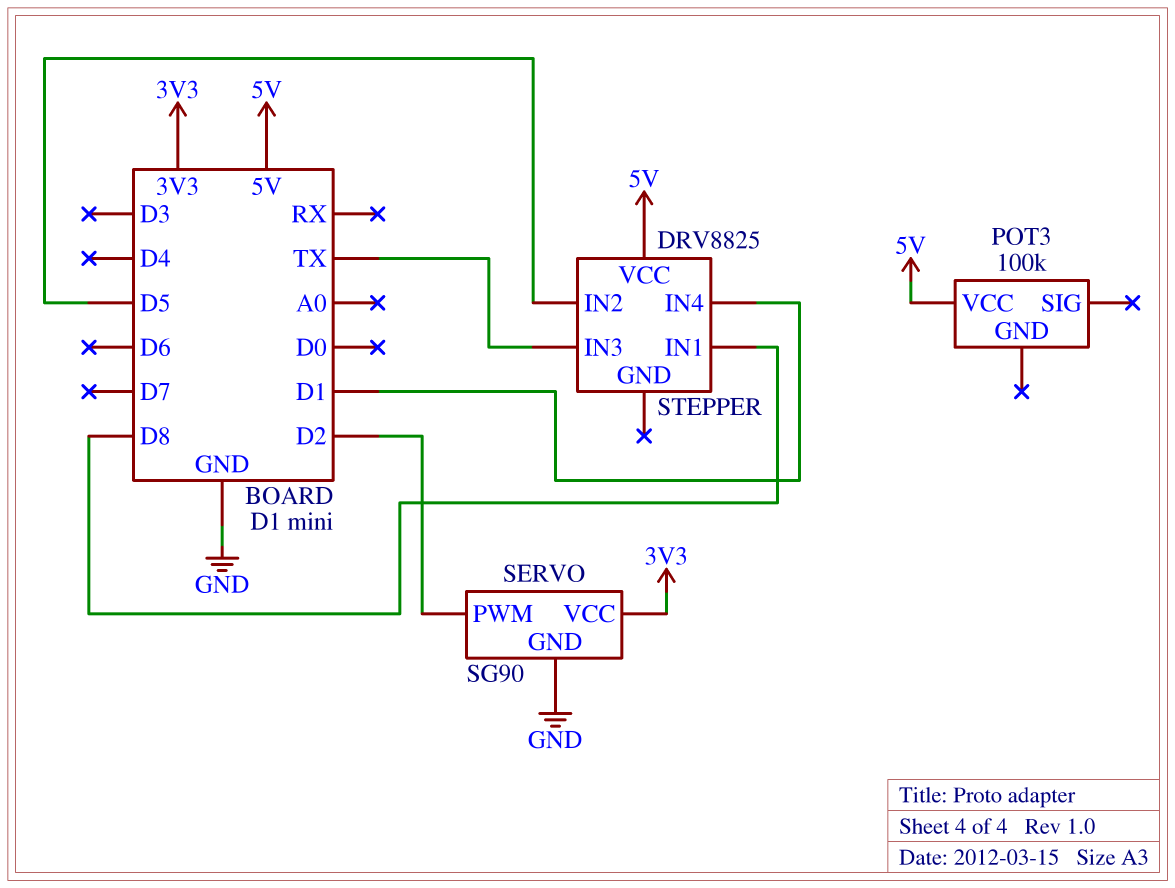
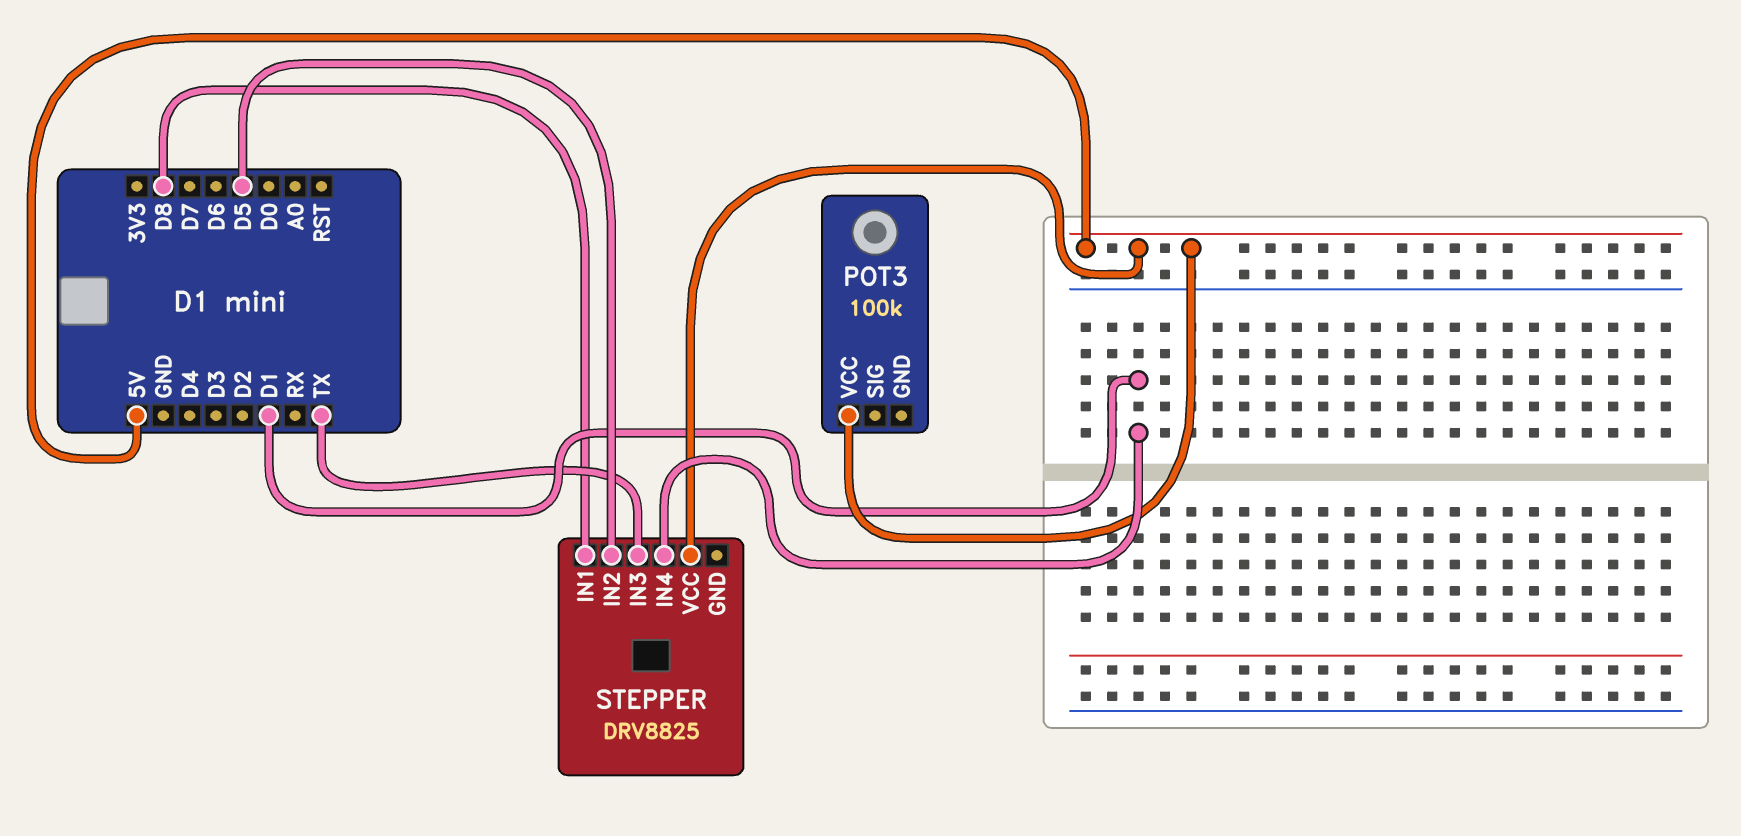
SERVO: SG90 -> none
SERVO pin GND: GND -> none
SERVO pin PWM: D2 -> none
SERVO pin VCC: 3V3 -> none

